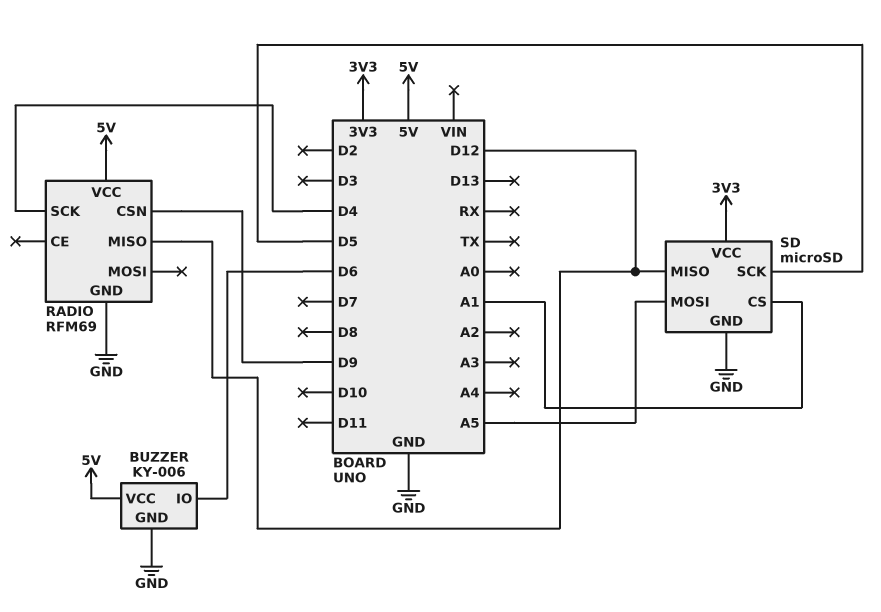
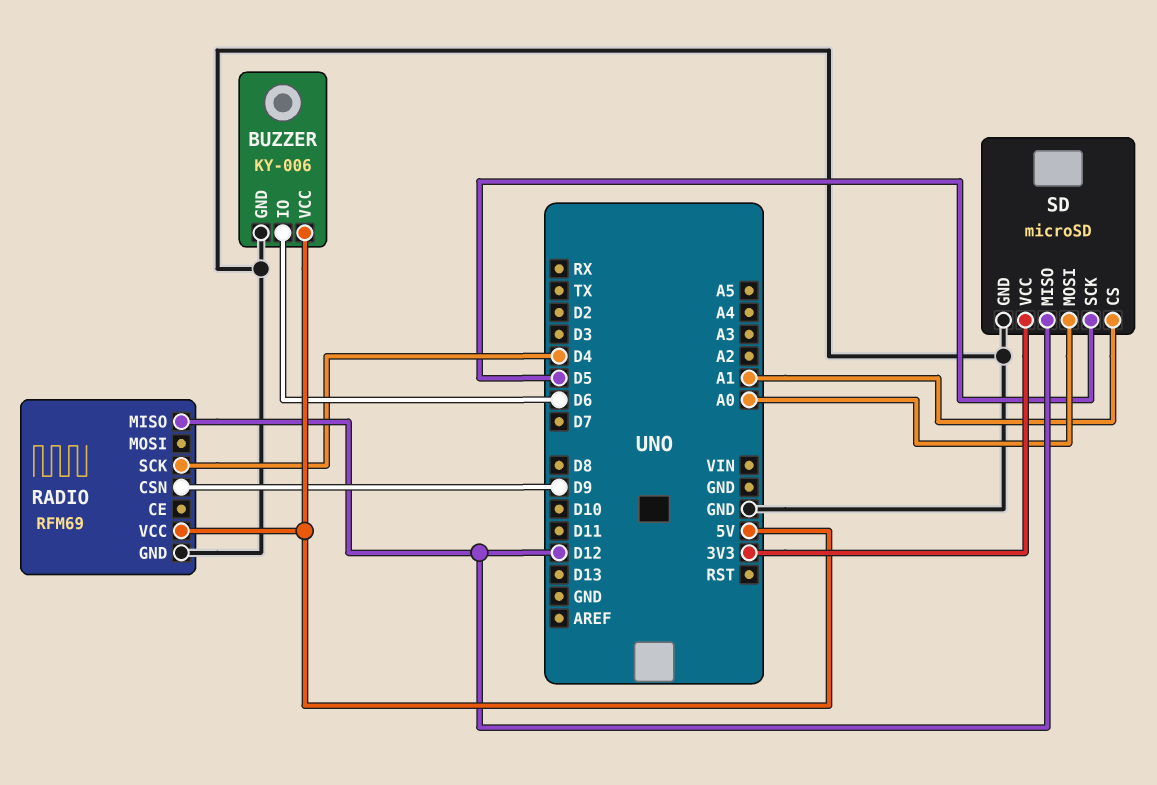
SD pin MOSI: A5 -> A0

